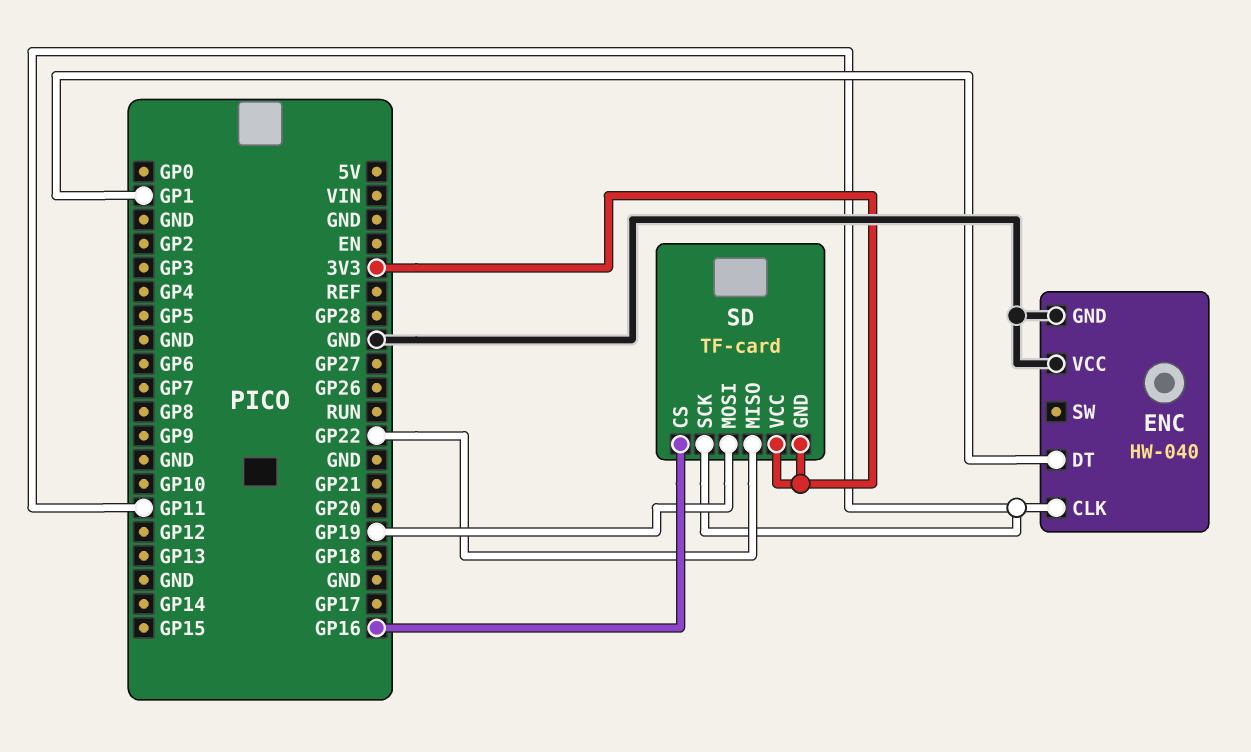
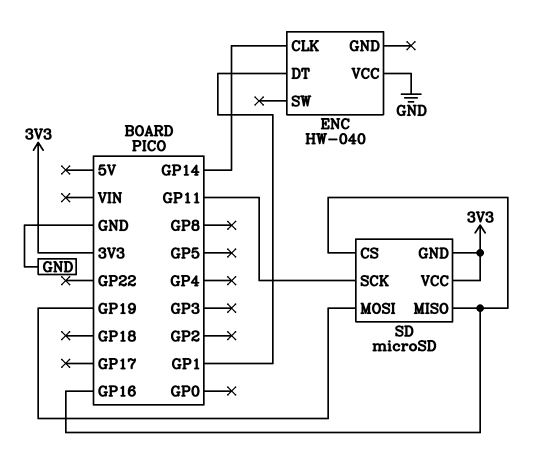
ENC pin CLK: GP11 -> GP14
ENC pin GND: GND -> none
SD: TF-card -> microSD
SD pin MISO: GP22 -> GP16

